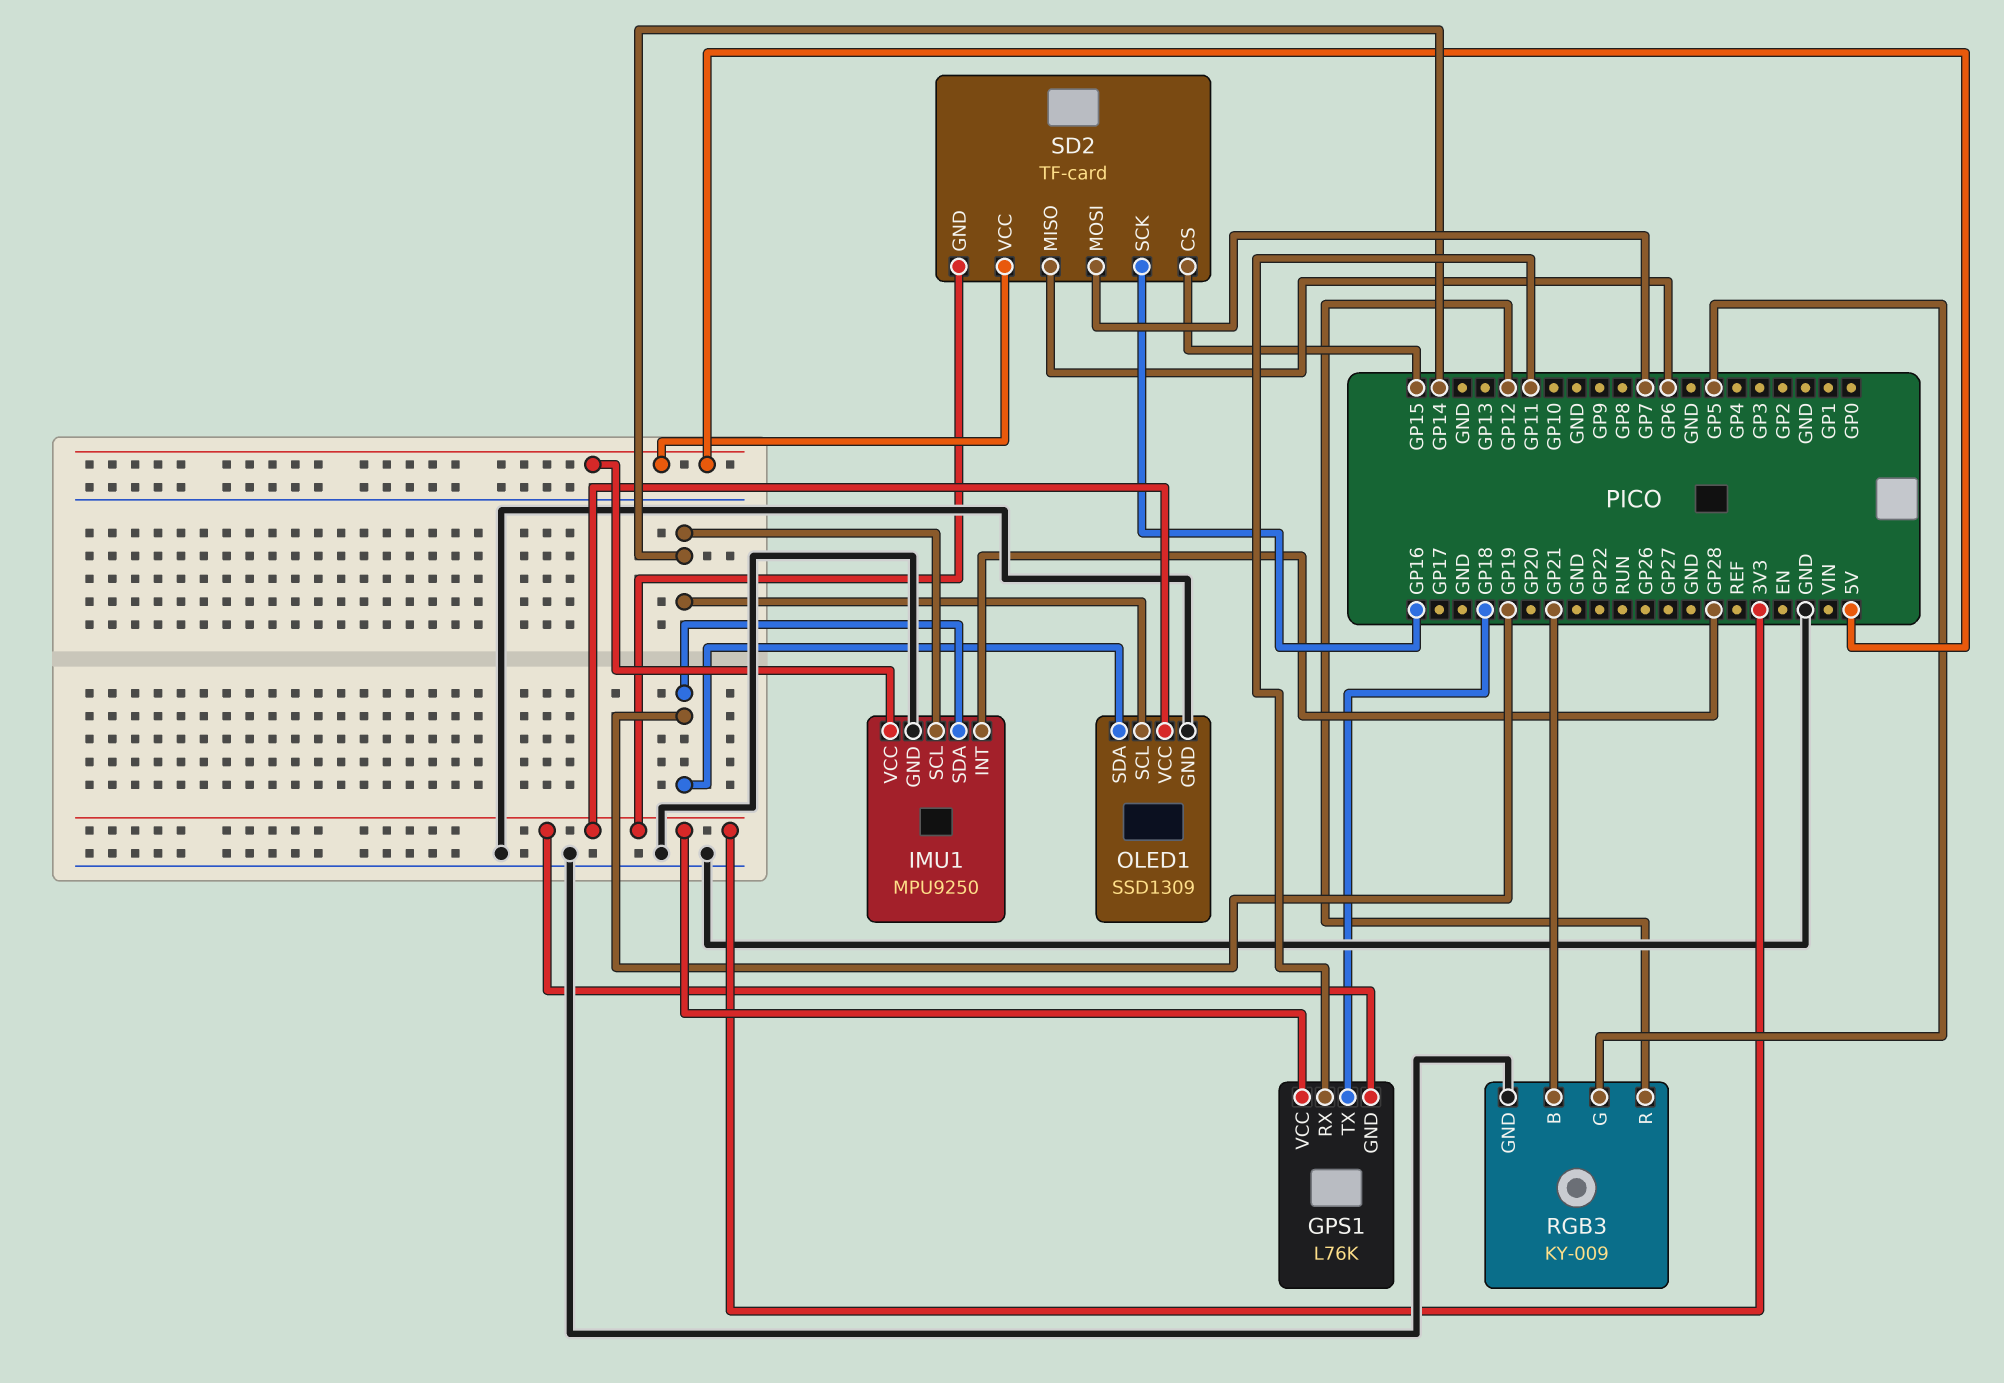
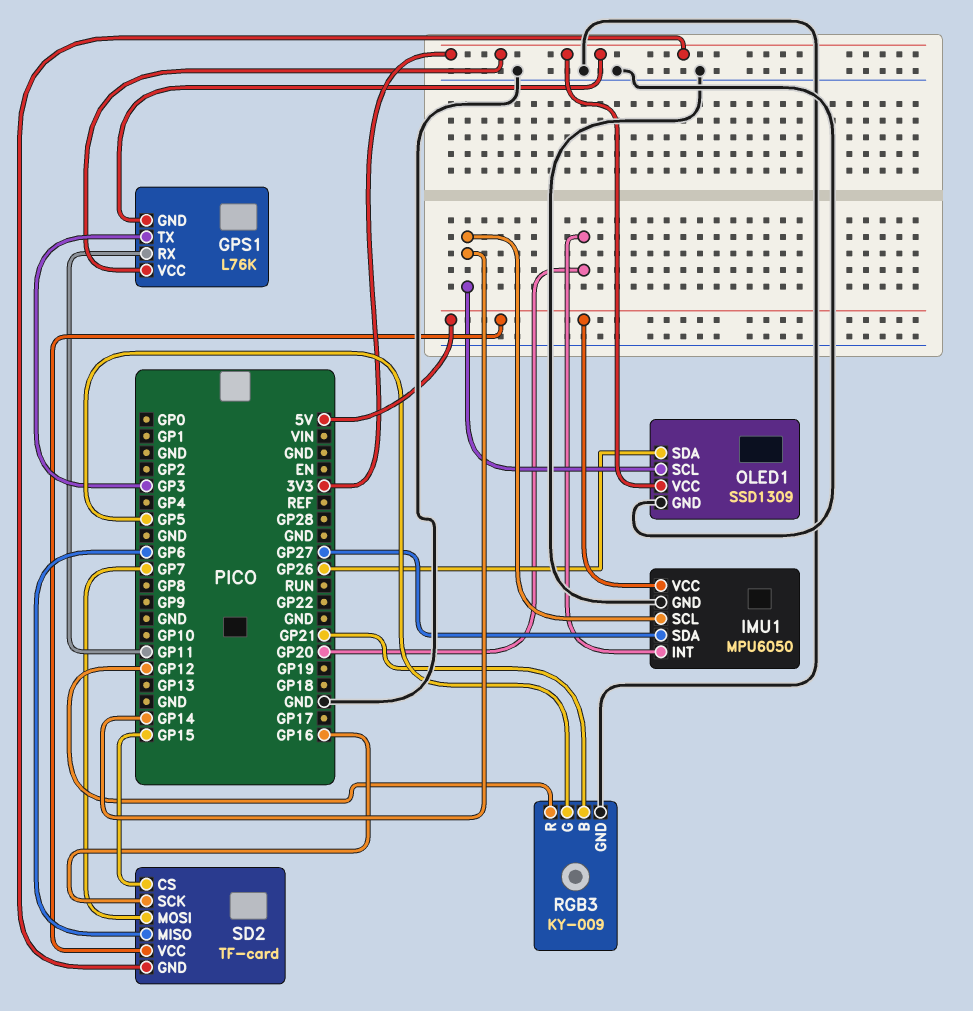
GPS1 pin TX: GP18 -> GP3
IMU1: MPU9250 -> MPU6050
IMU1 pin INT: GP28 -> GP20
IMU1 pin SDA: GP19 -> GP27
OLED1 pin SDA: GP19 -> GP26

